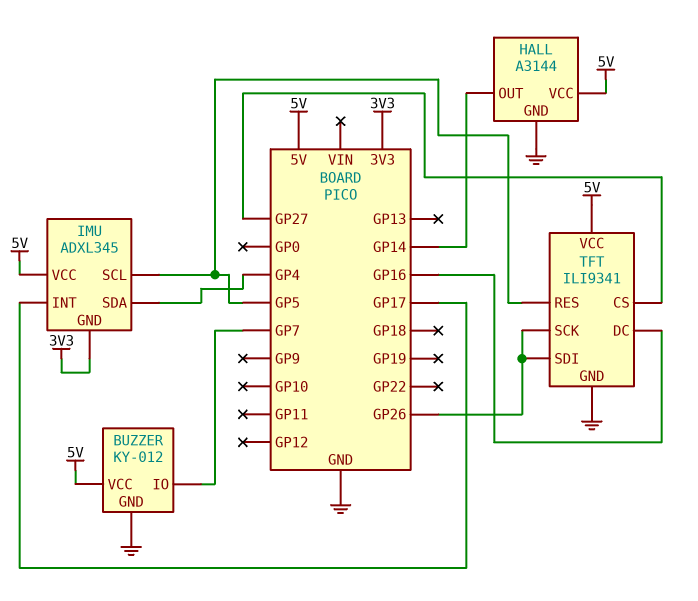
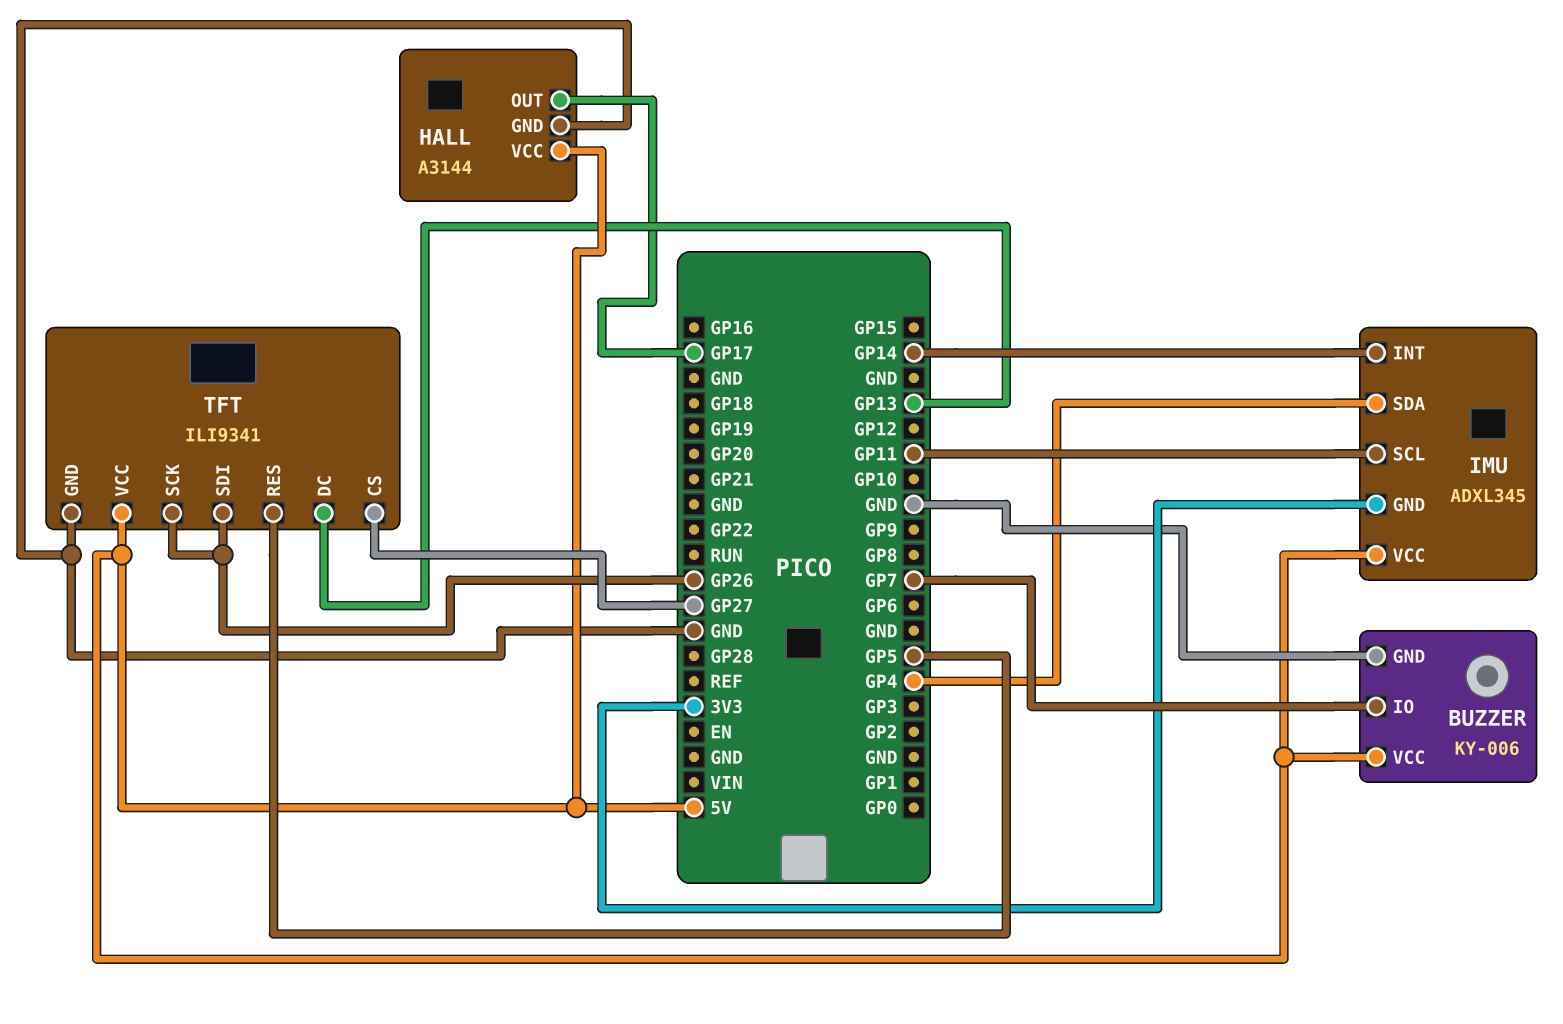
BUZZER: KY-012 -> KY-006
HALL pin OUT: GP14 -> GP17
IMU pin INT: GP17 -> GP14
IMU pin SCL: GP5 -> GP11
TFT pin DC: GP16 -> GP13

